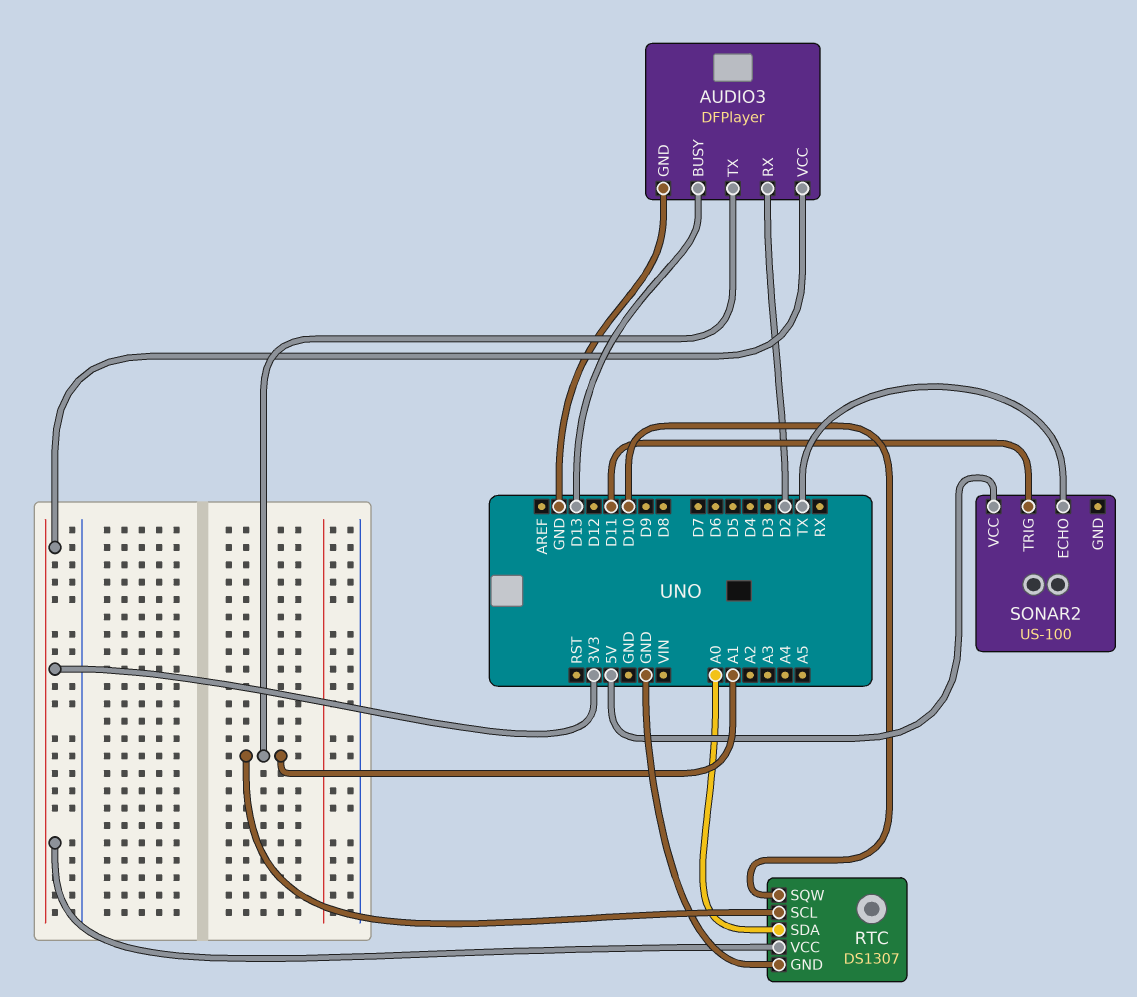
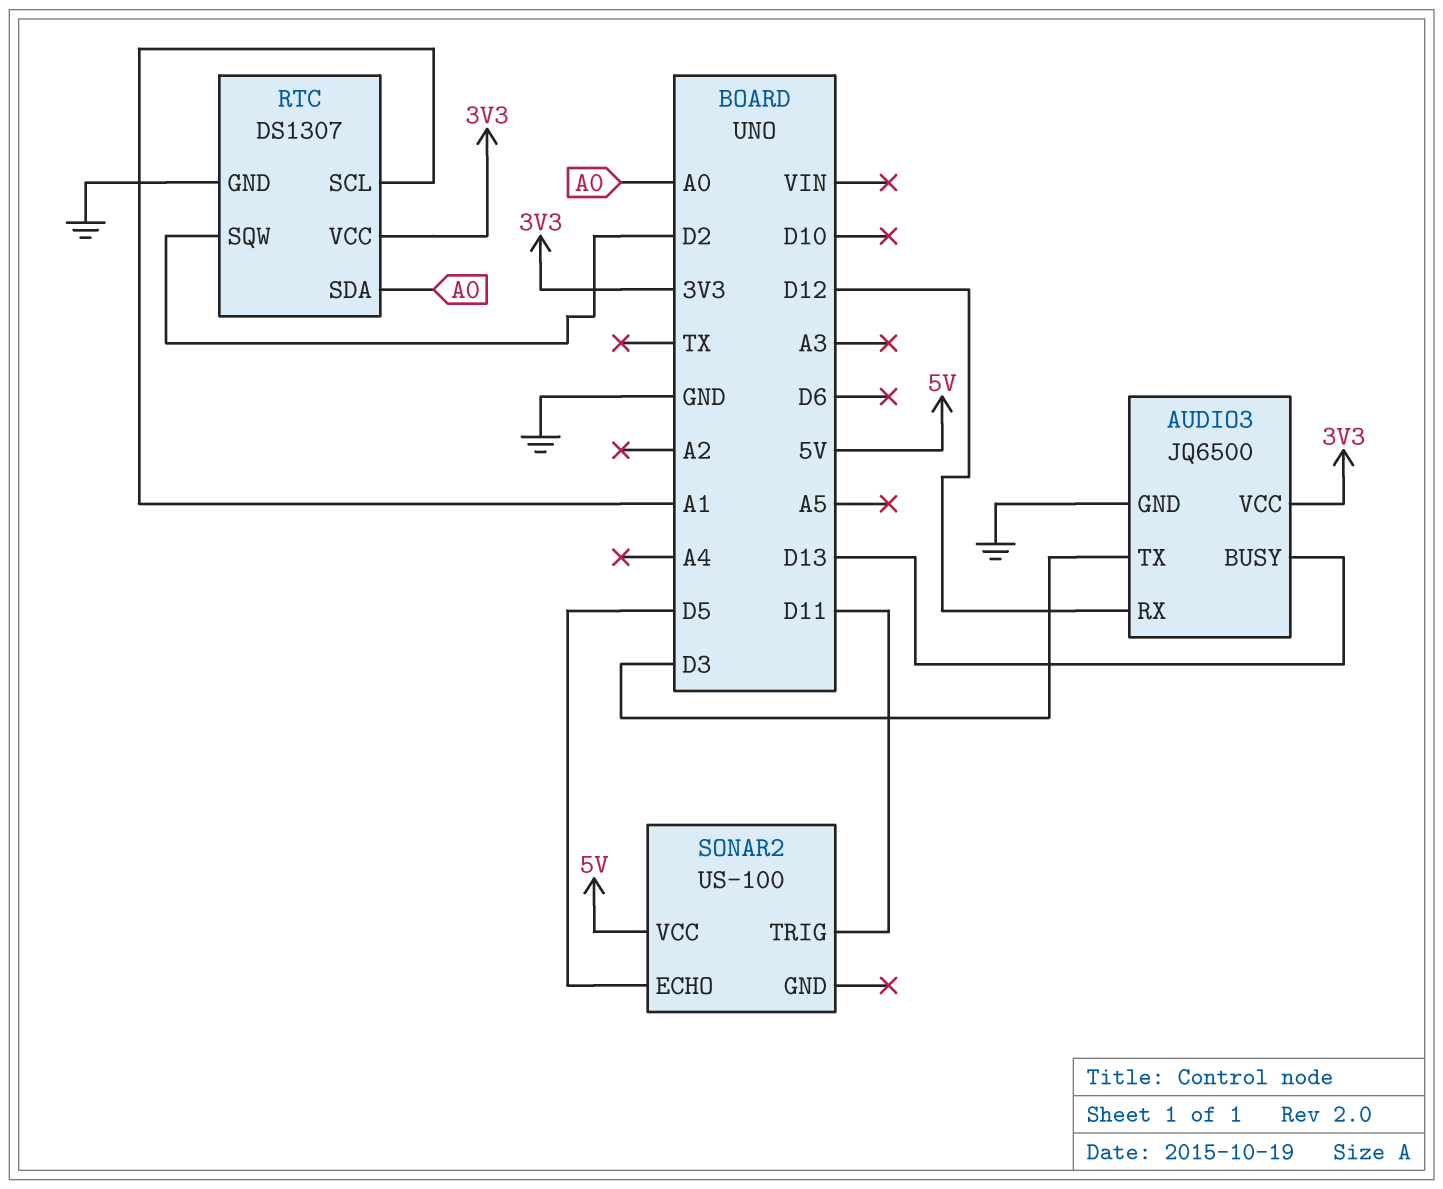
AUDIO3: DFPlayer -> JQ6500
AUDIO3 pin RX: D2 -> D12
AUDIO3 pin TX: A1 -> D3
RTC pin SQW: D10 -> D2
SONAR2 pin ECHO: TX -> D5

